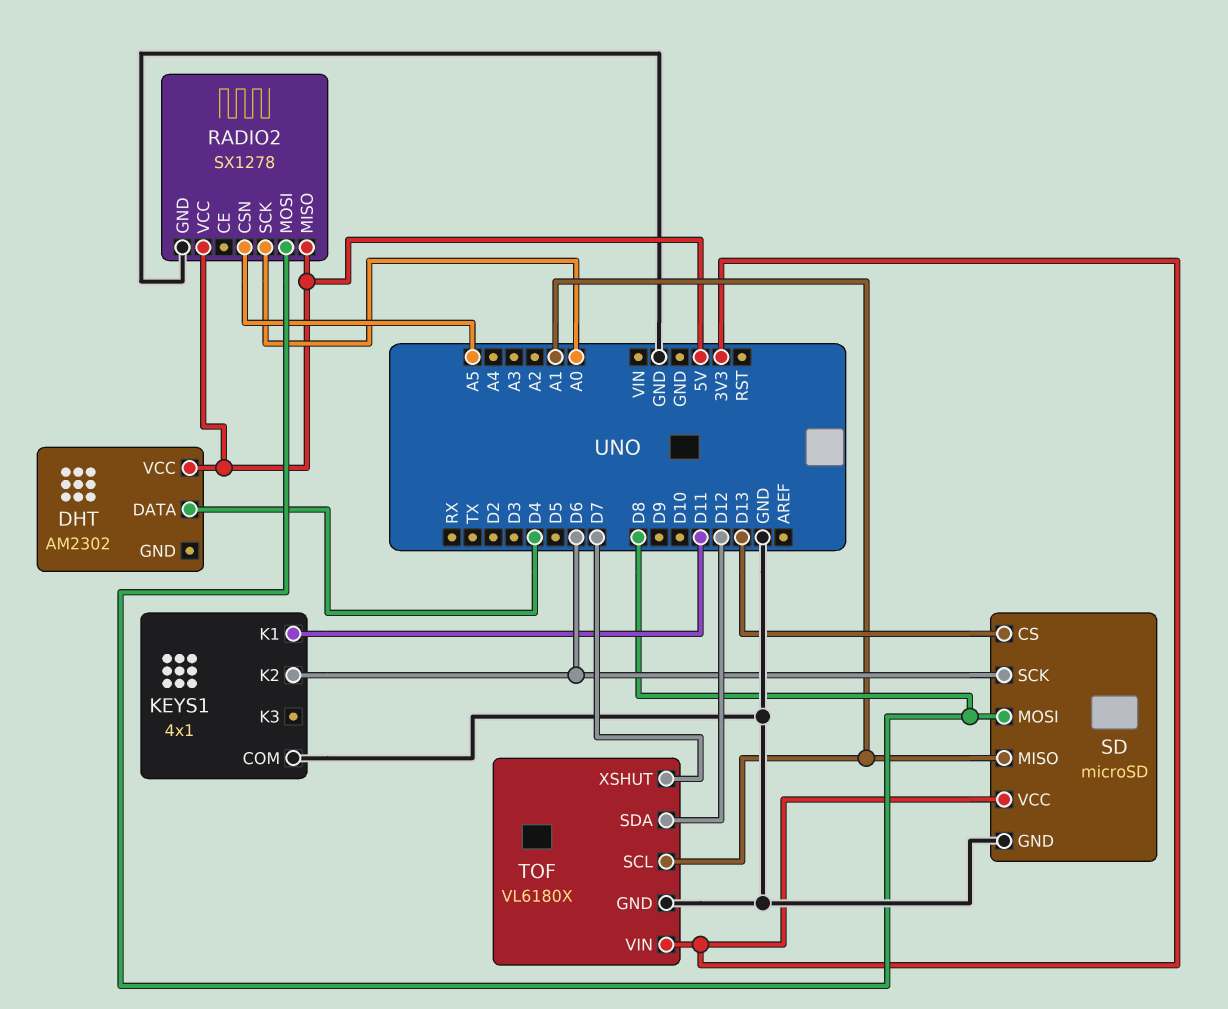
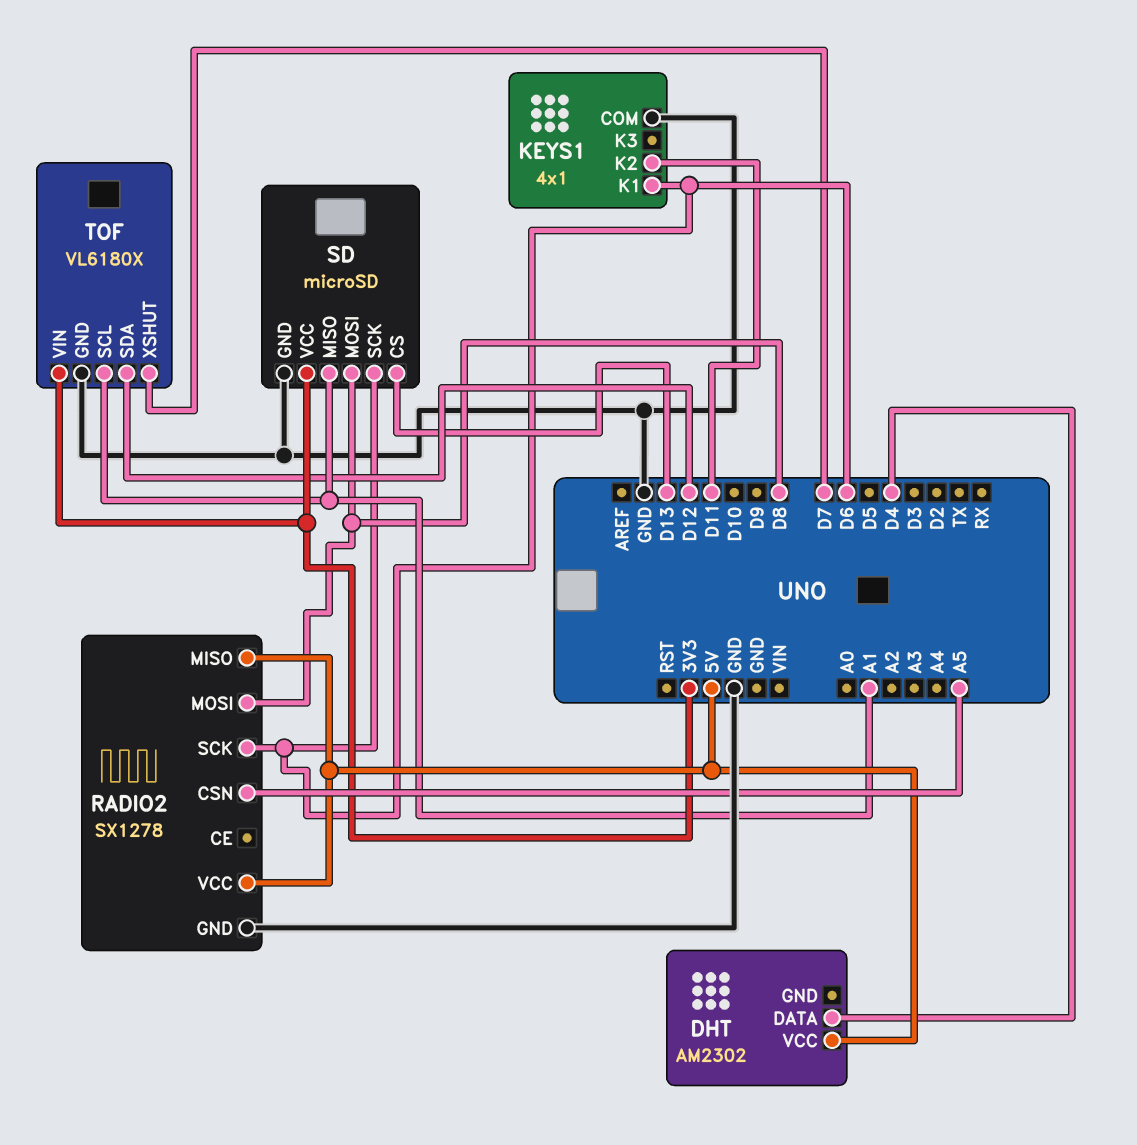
KEYS1 pin K1: D11 -> D6
KEYS1 pin K2: D6 -> D11
RADIO2 pin SCK: A0 -> D6

